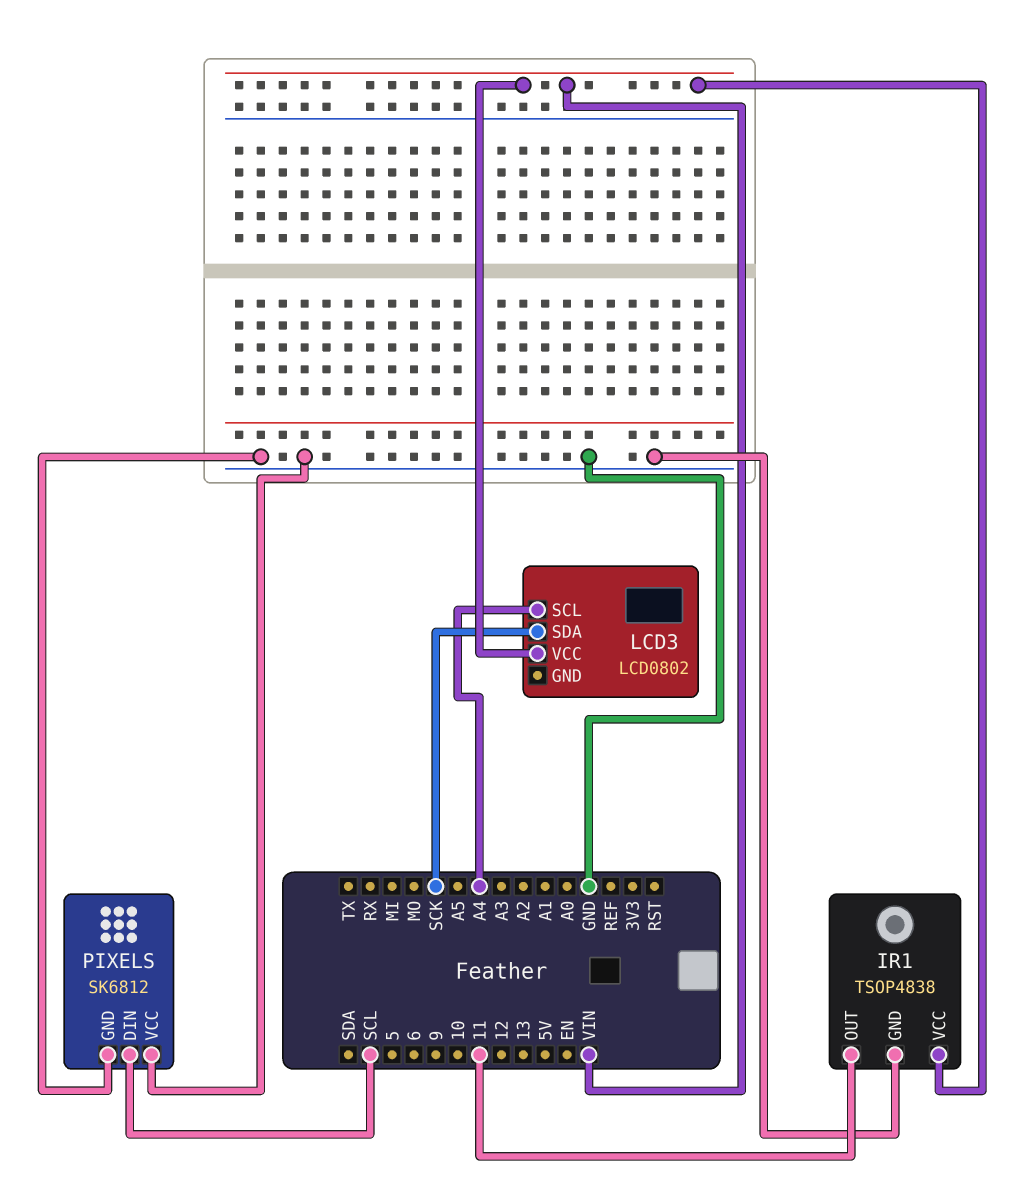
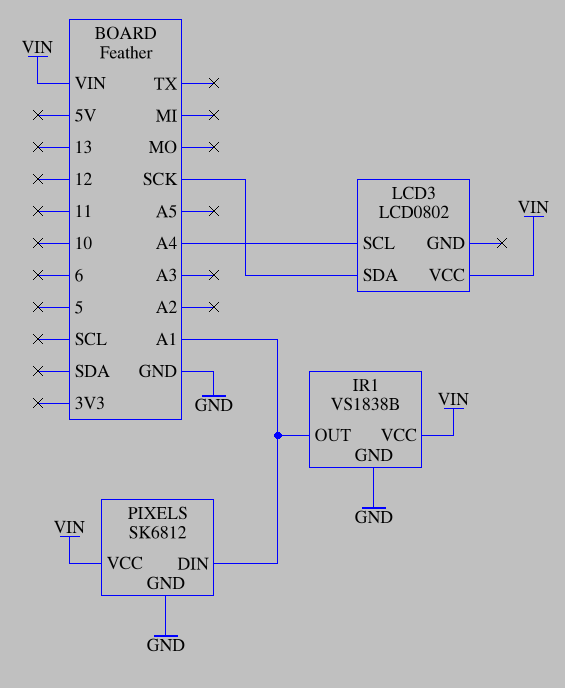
IR1: TSOP4838 -> VS1838B
IR1 pin OUT: 11 -> A1
PIXELS pin DIN: SCL -> A1
PIXELS pin VCC: GND -> VIN

